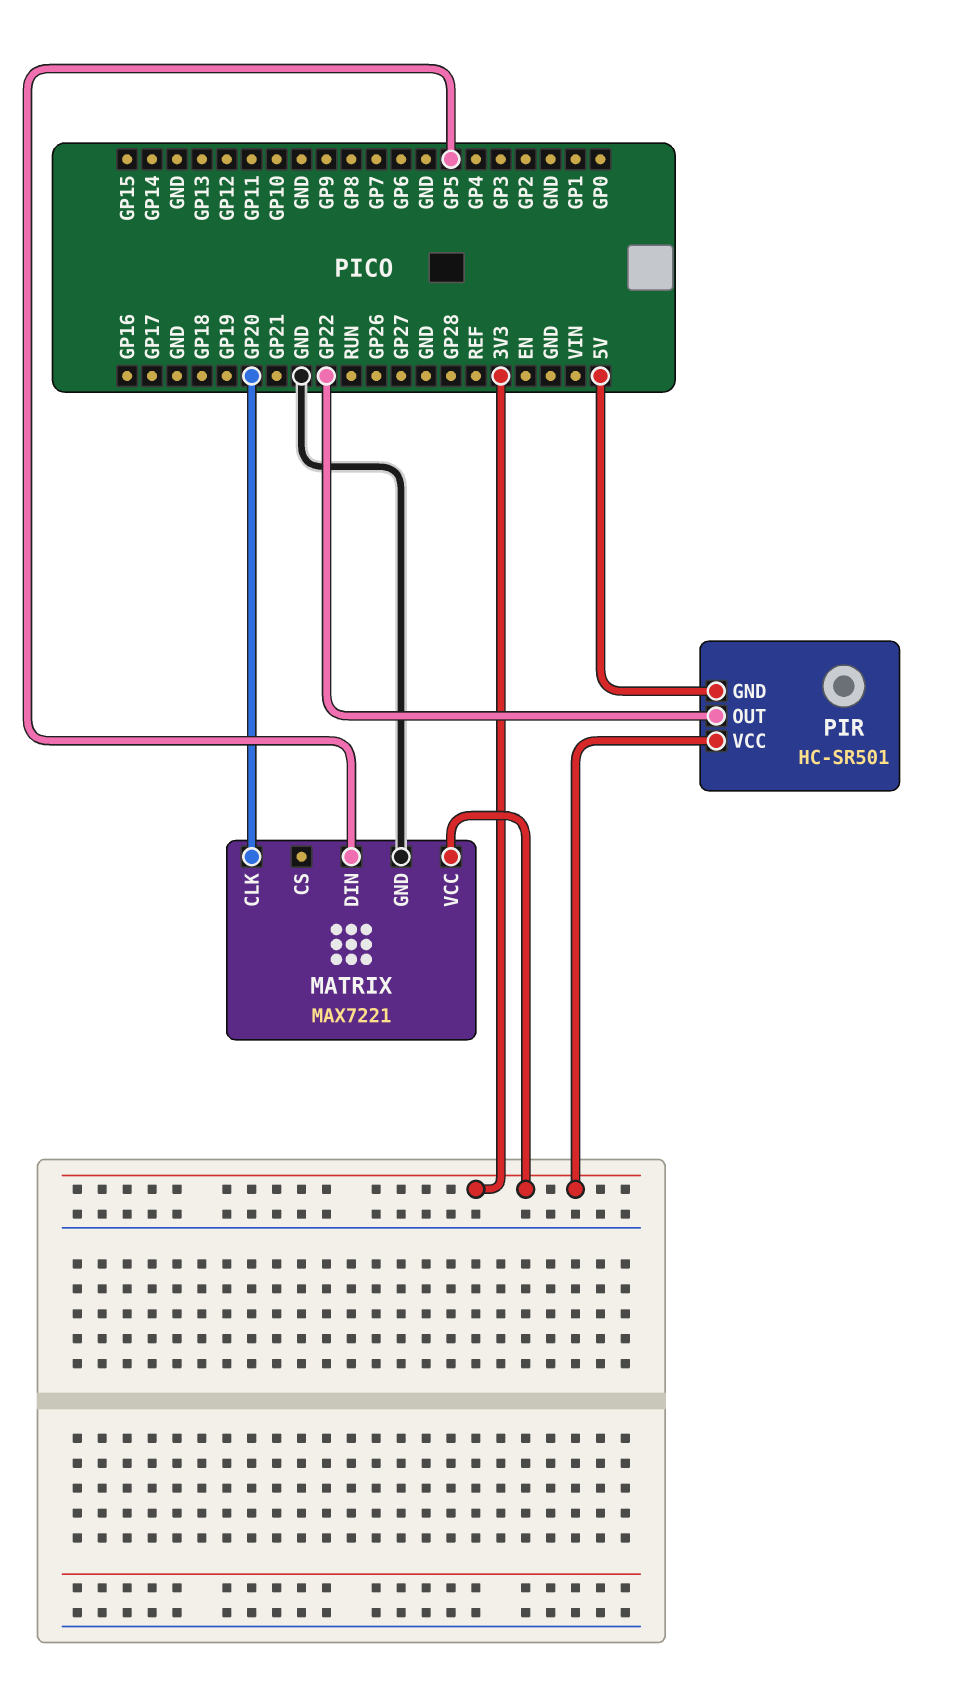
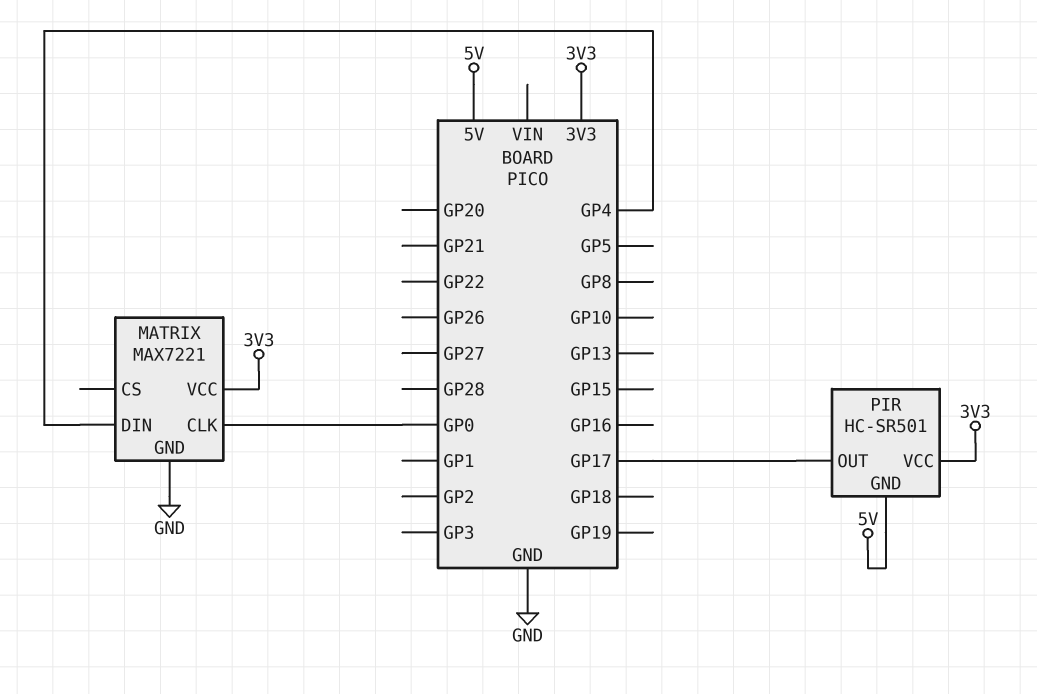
MATRIX pin CLK: GP20 -> GP0
MATRIX pin DIN: GP5 -> GP4
PIR pin OUT: GP22 -> GP17

